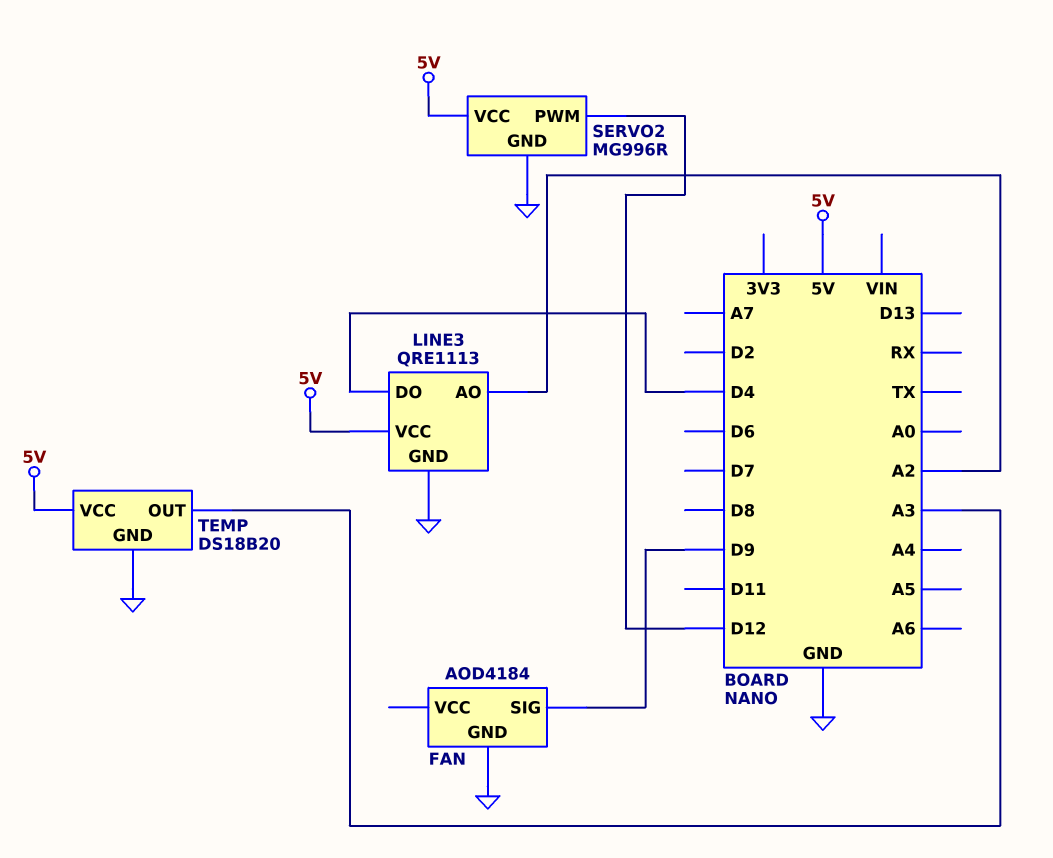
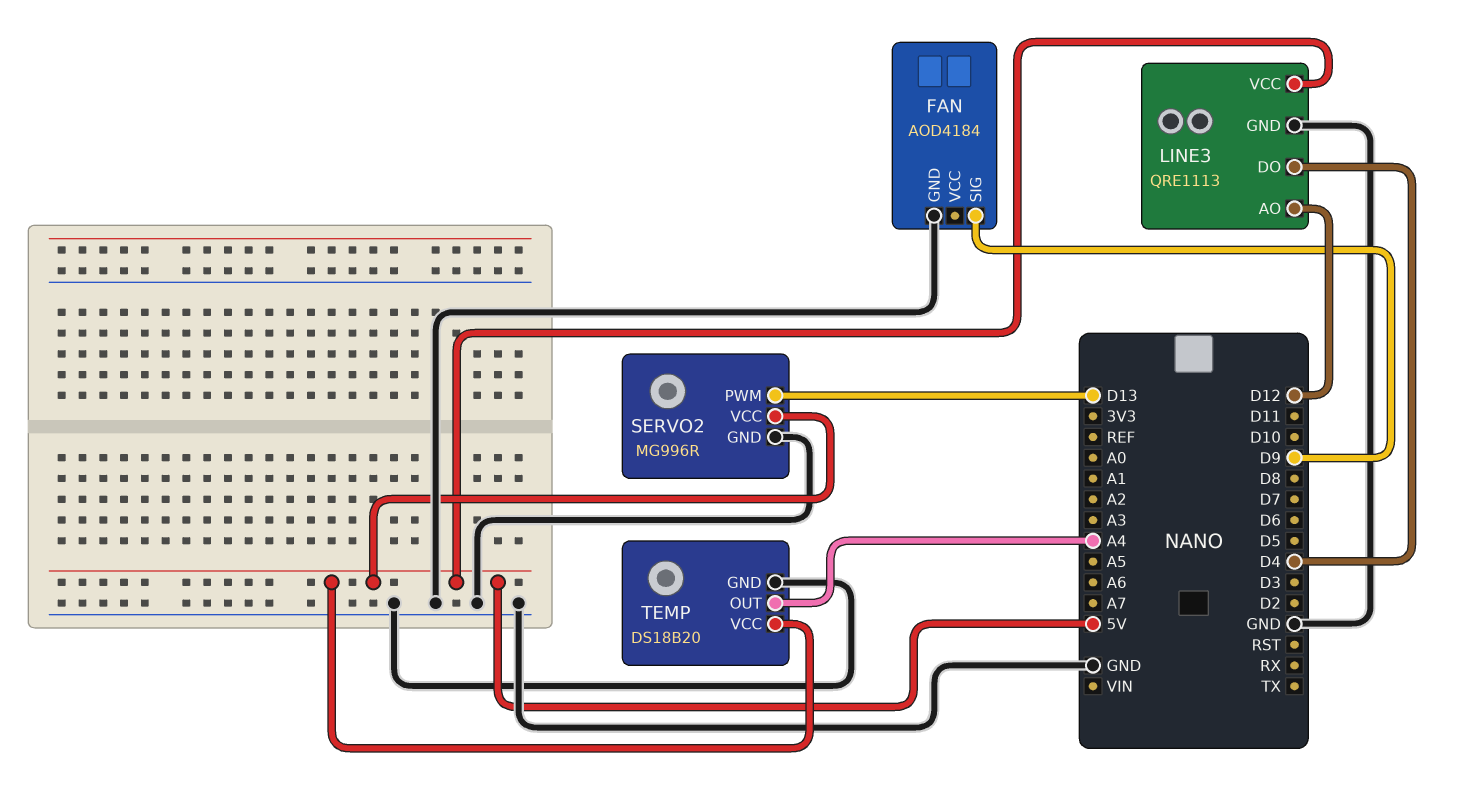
LINE3 pin AO: A2 -> D12
SERVO2 pin PWM: D12 -> D13
TEMP pin OUT: A3 -> A4

